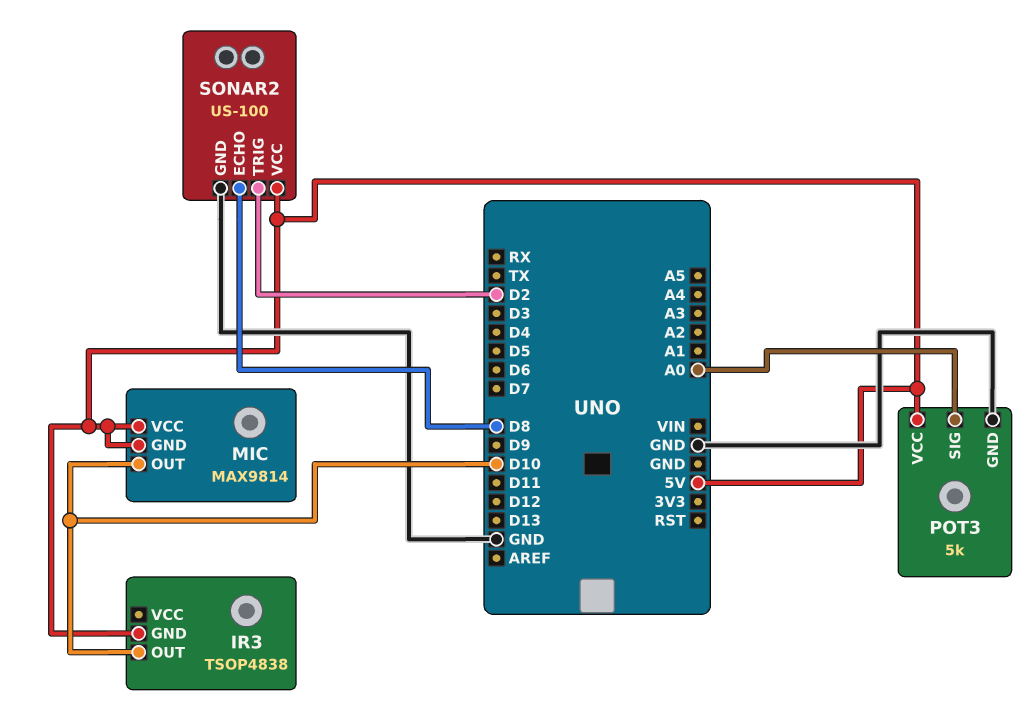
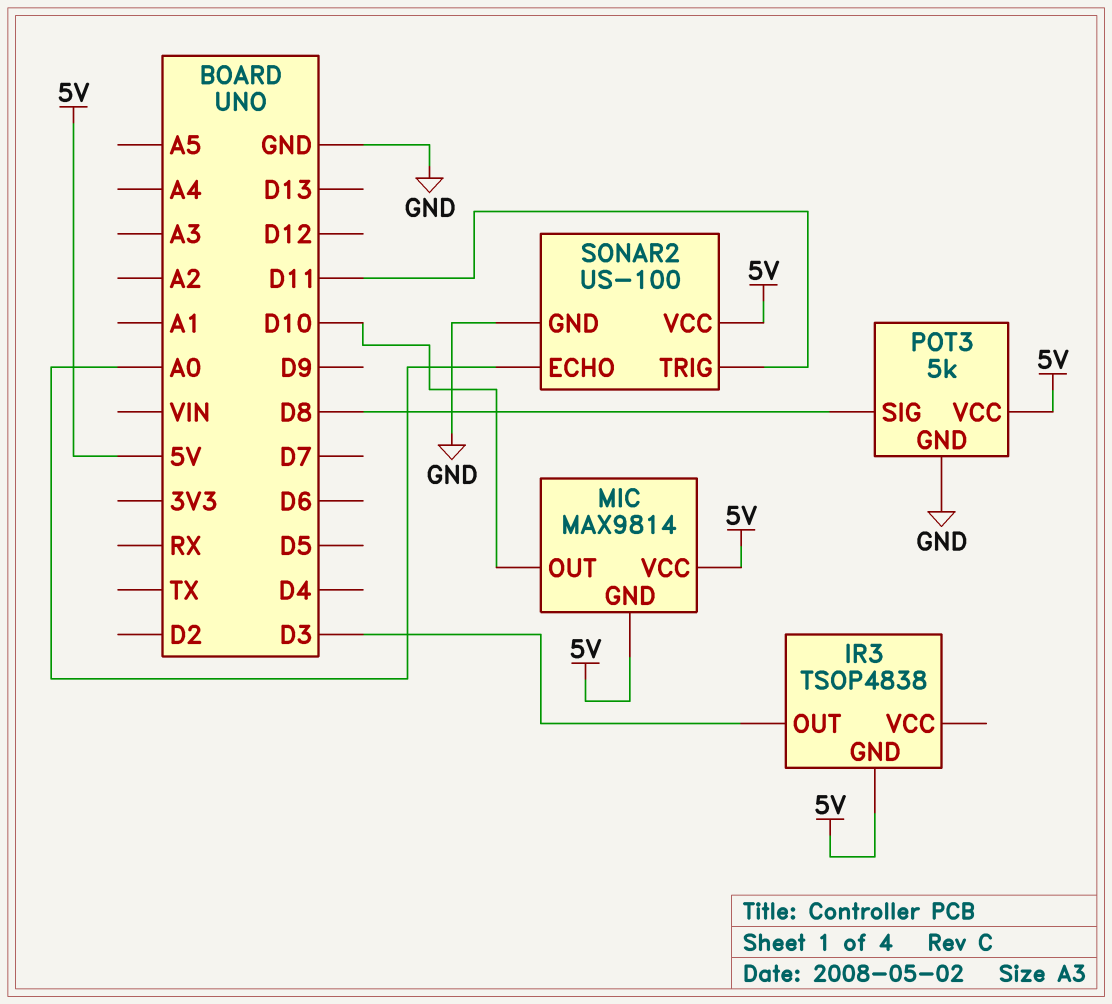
IR3 pin OUT: D10 -> D3
POT3 pin SIG: A0 -> D8
SONAR2 pin ECHO: D8 -> A0
SONAR2 pin TRIG: D2 -> D11

